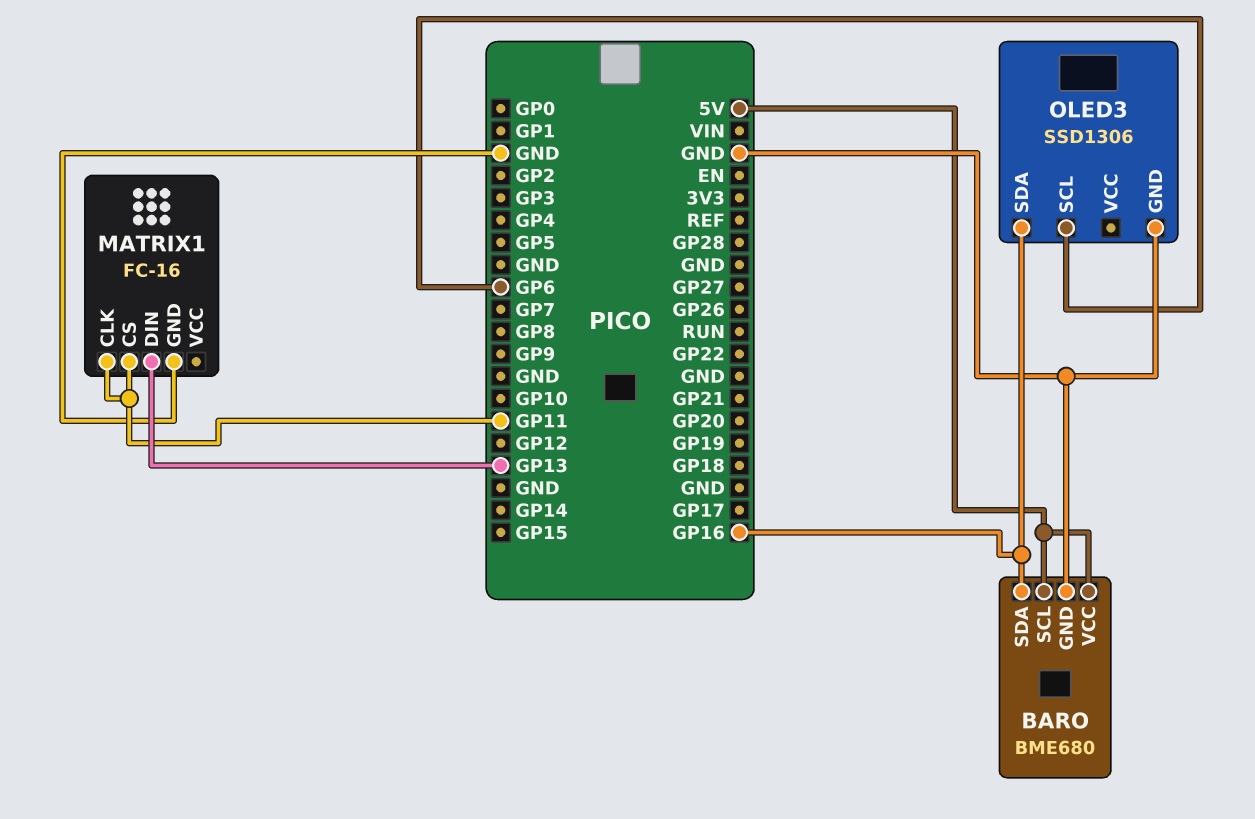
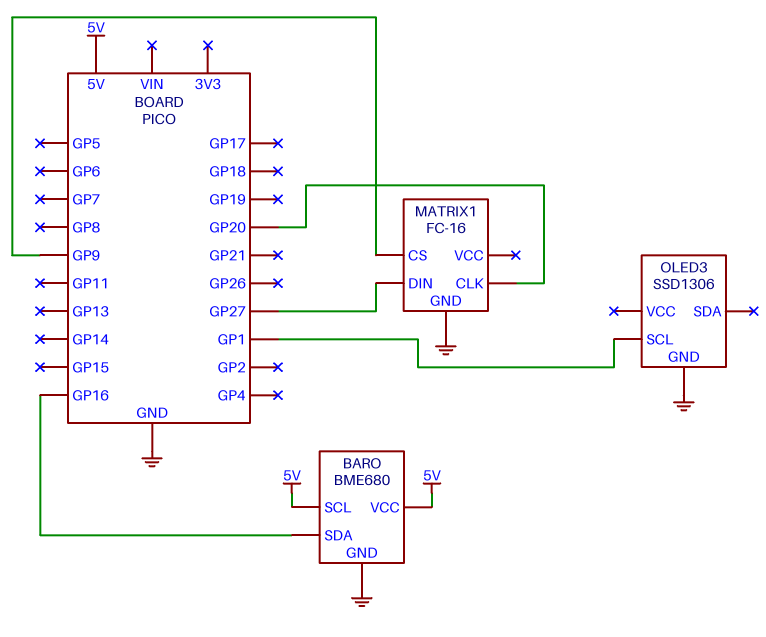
MATRIX1 pin CLK: GP11 -> GP20
MATRIX1 pin CS: GP11 -> GP9
MATRIX1 pin DIN: GP13 -> GP27
OLED3 pin SCL: GP6 -> GP1
OLED3 pin SDA: GP16 -> none

